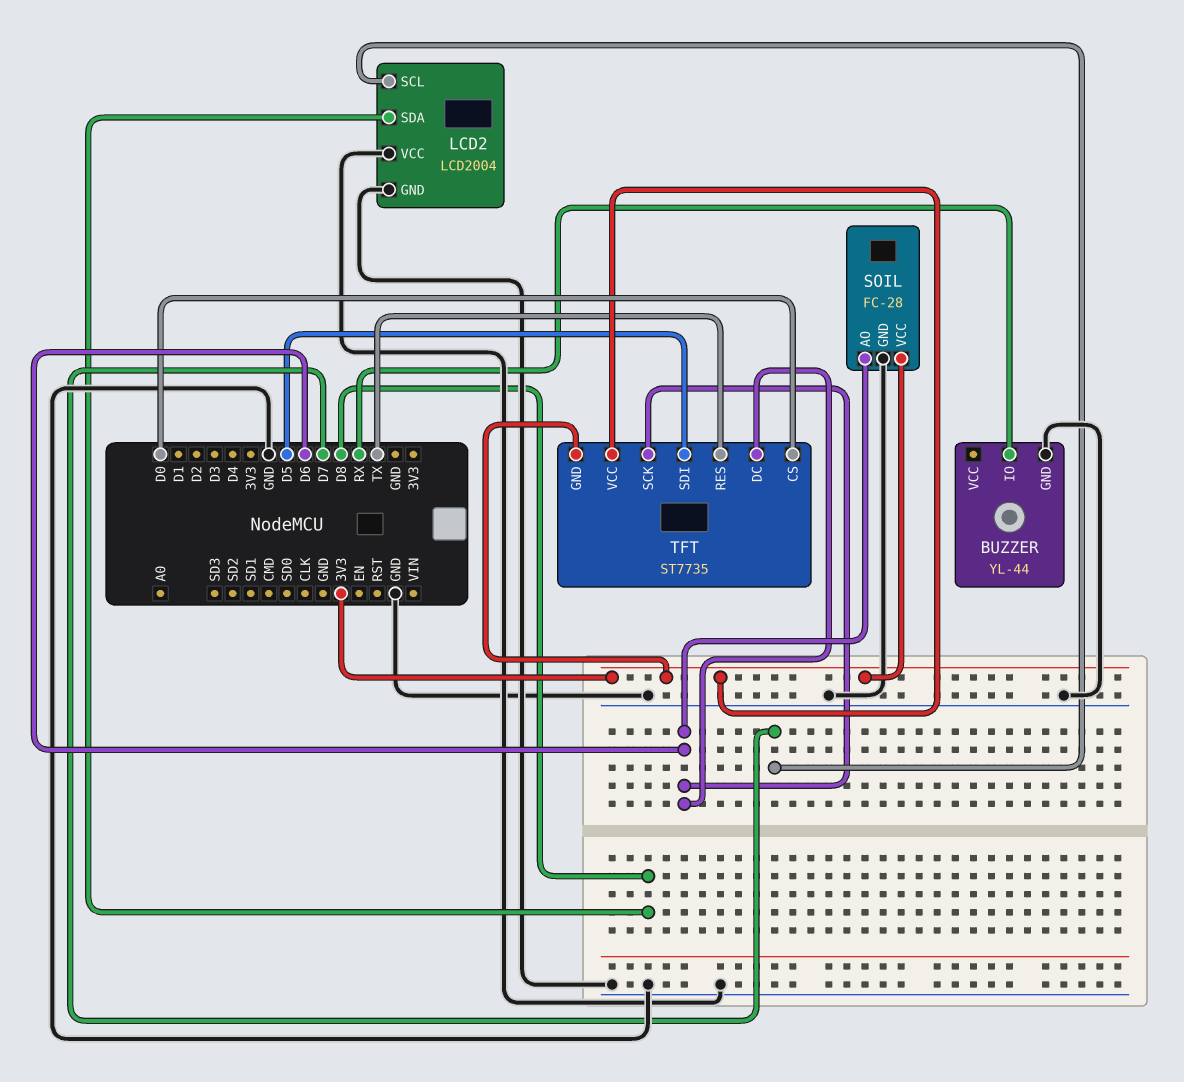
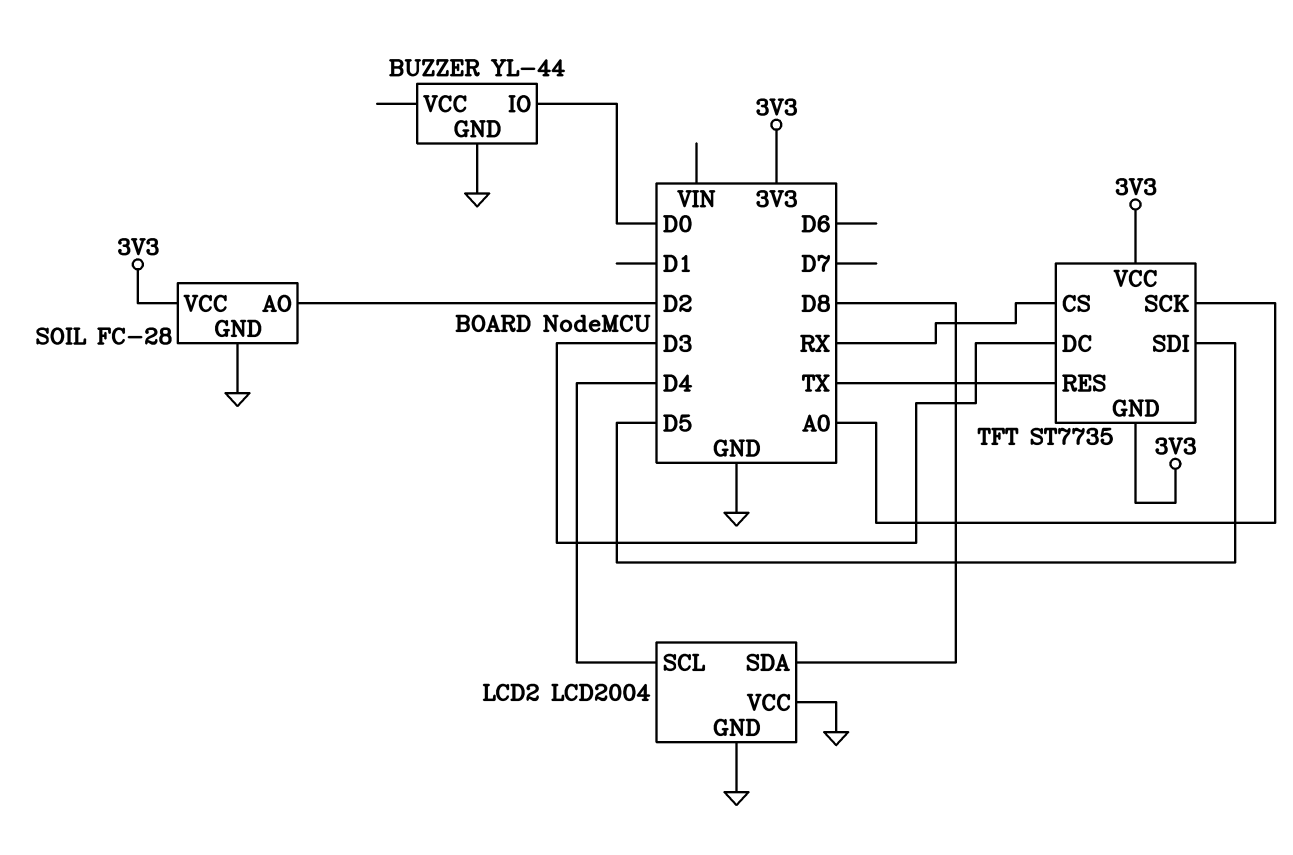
BUZZER pin IO: RX -> D0
LCD2 pin SCL: D7 -> D4
SOIL pin AO: D6 -> D2
TFT pin CS: D0 -> RX
TFT pin DC: D6 -> D3
TFT pin SCK: D6 -> A0

